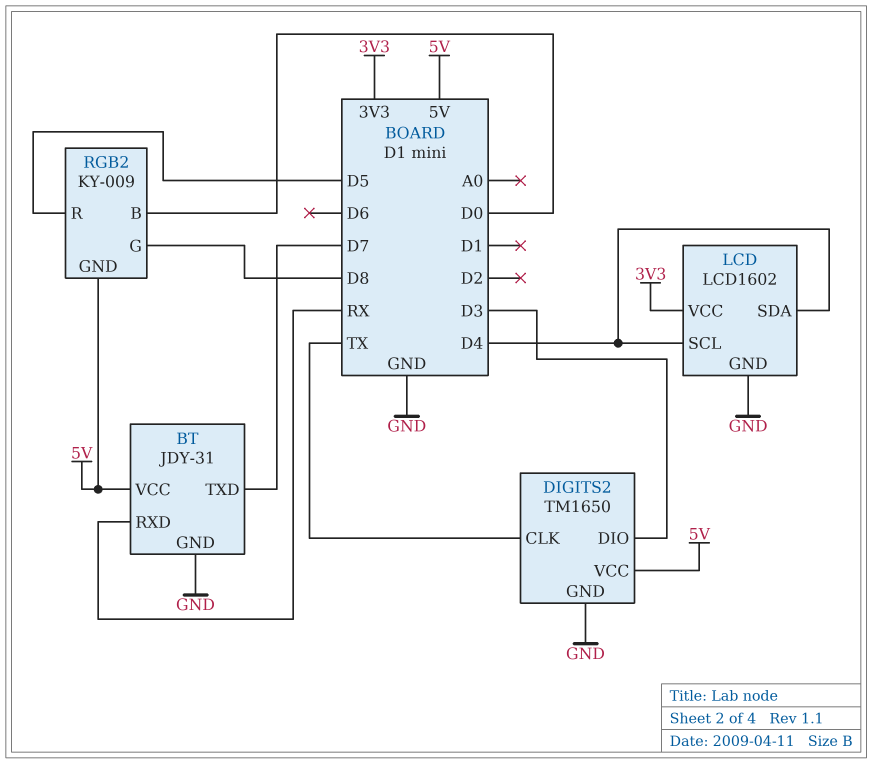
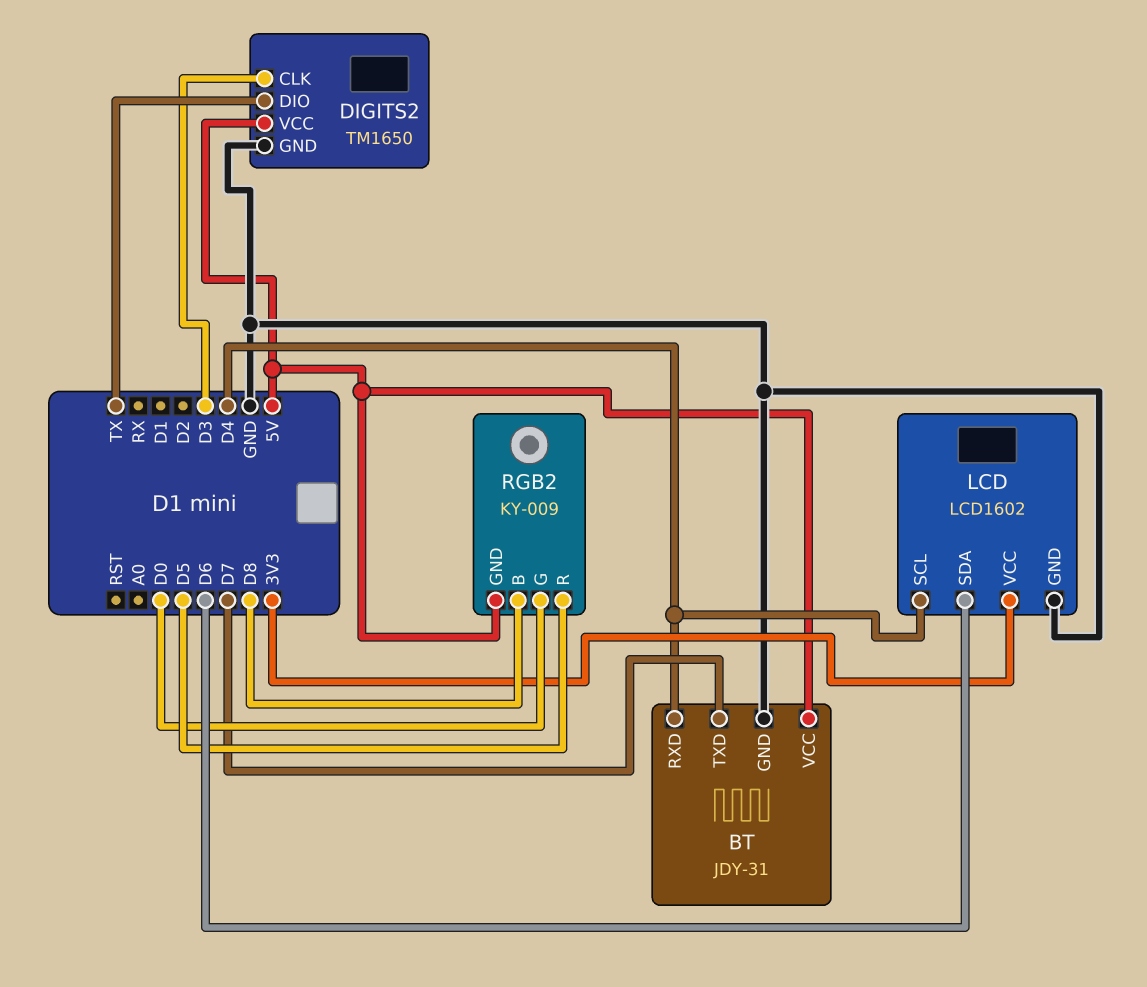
BT pin RXD: RX -> D4
DIGITS2 pin CLK: TX -> D3
DIGITS2 pin DIO: D3 -> TX
LCD pin SDA: D4 -> D6
RGB2 pin B: D0 -> D8
RGB2 pin G: D8 -> D0

